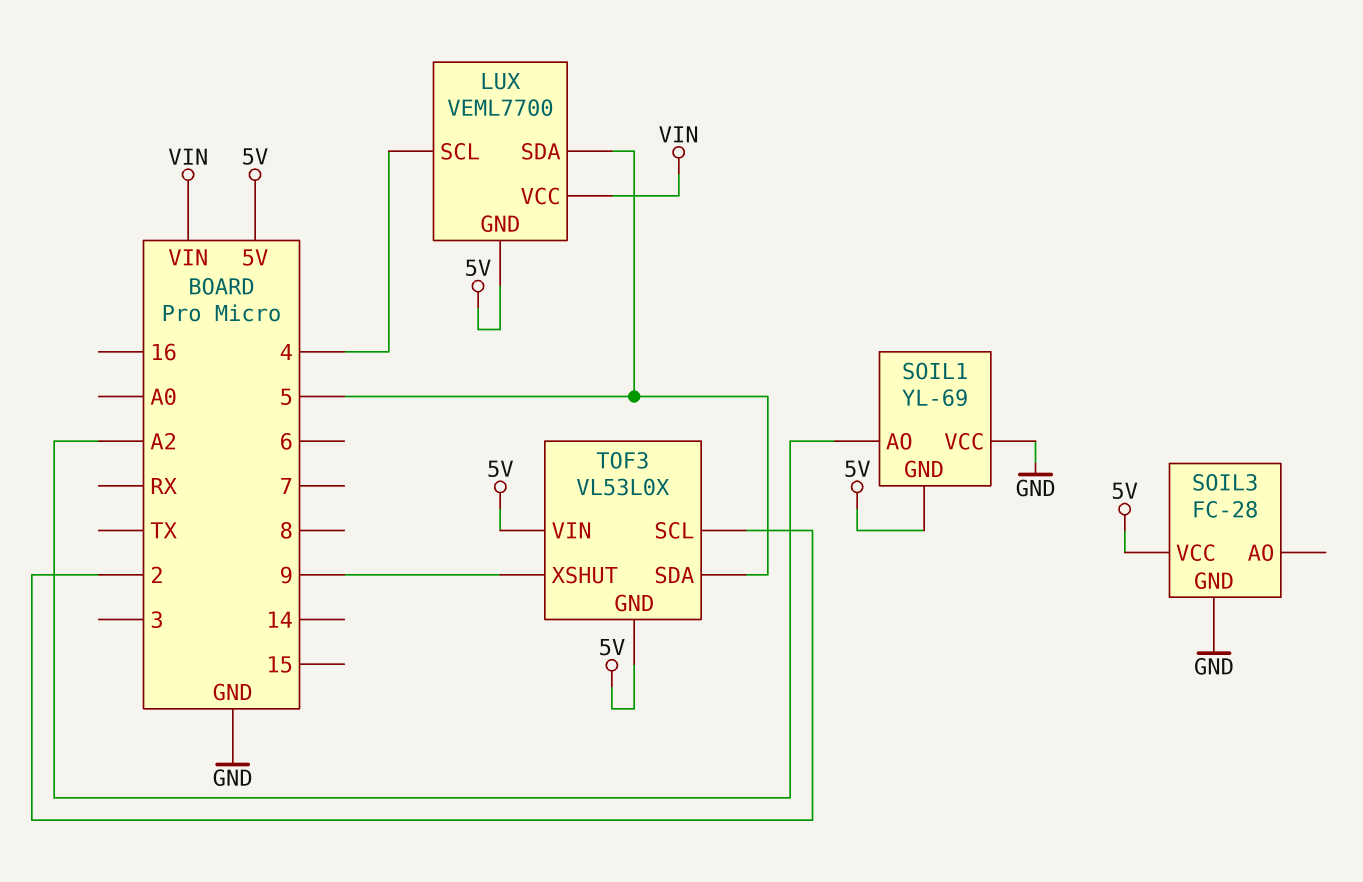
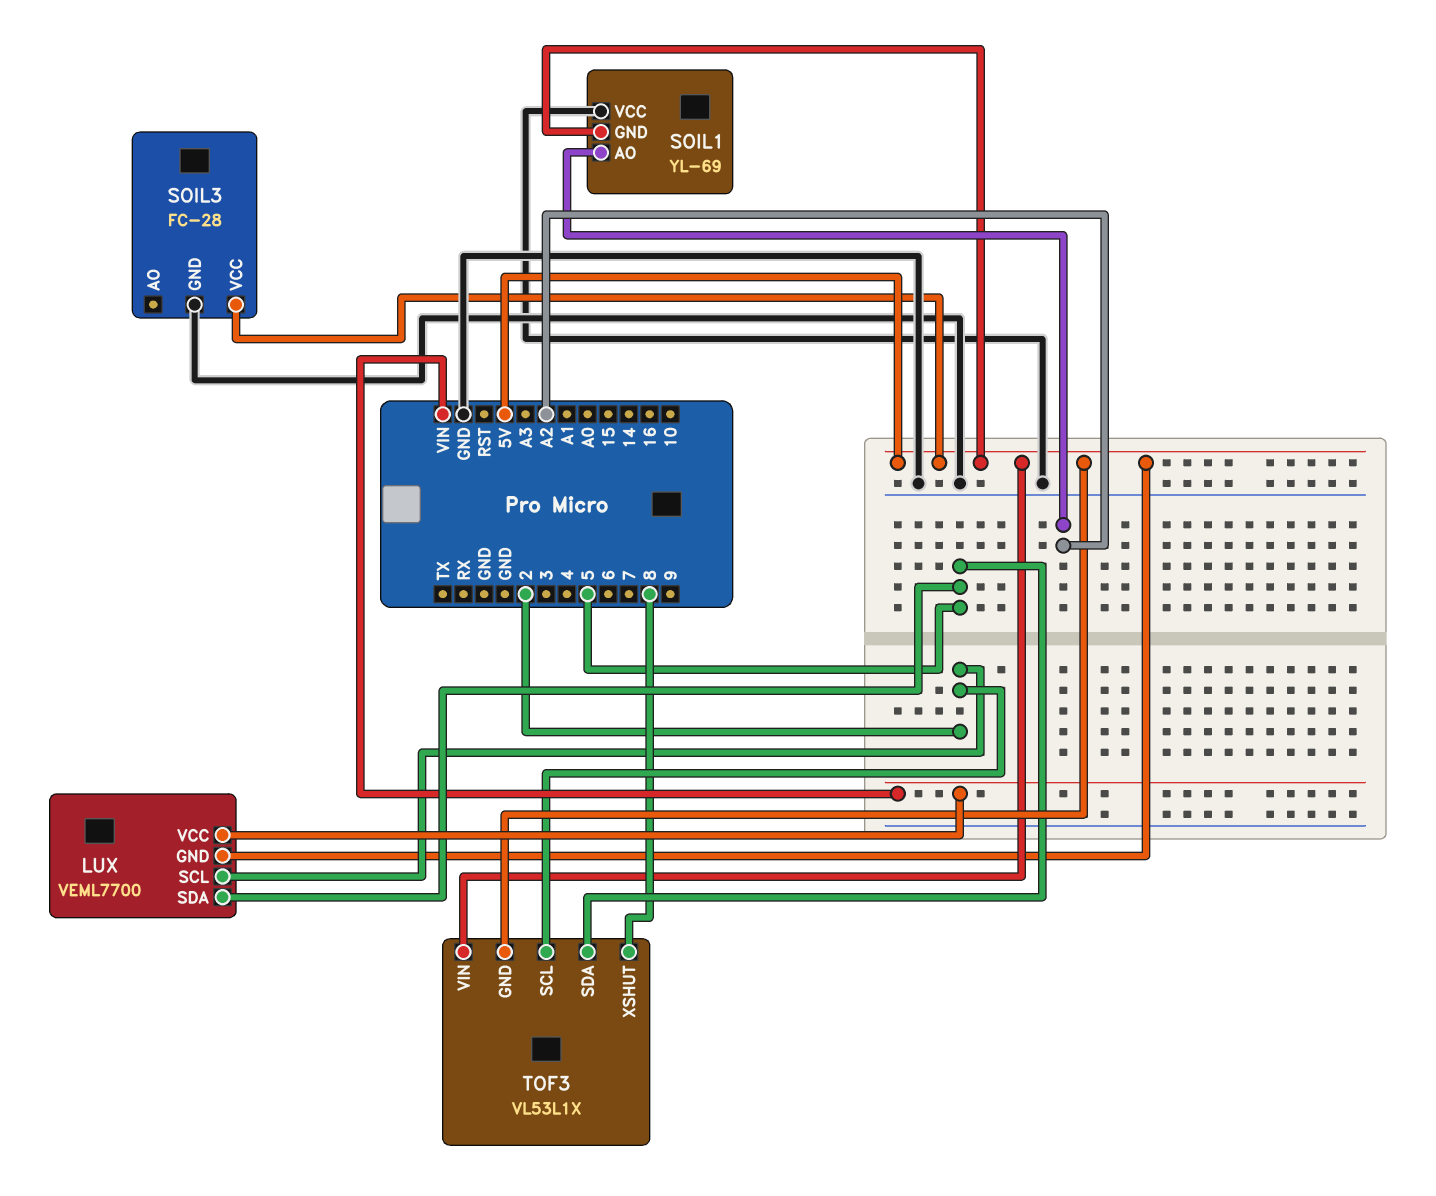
LUX pin SCL: 4 -> 2
TOF3: VL53L0X -> VL53L1X
TOF3 pin XSHUT: 9 -> 8

